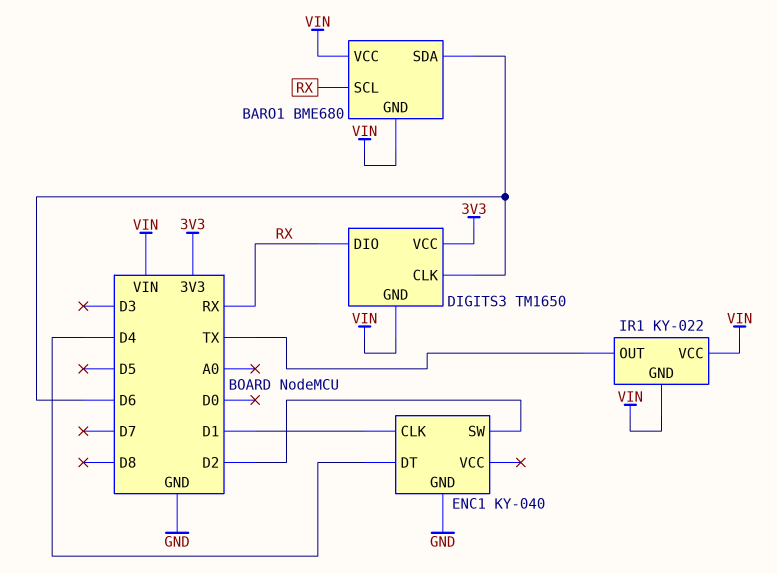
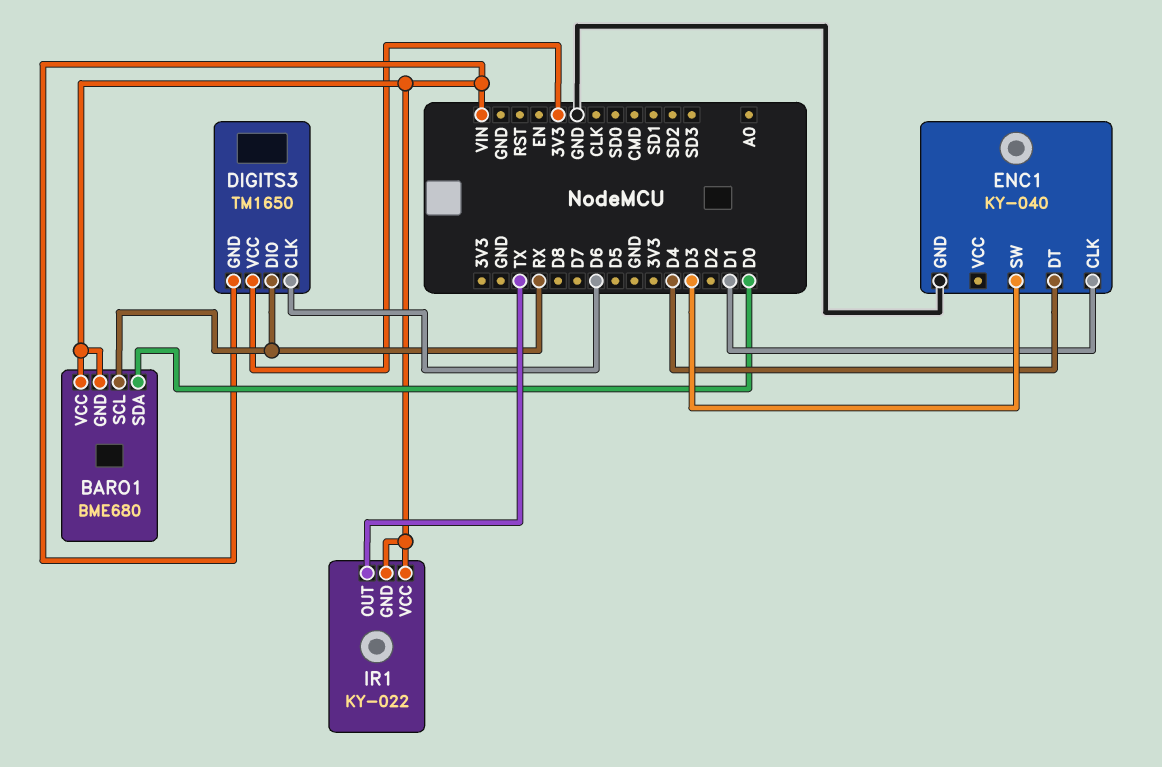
BARO1 pin SDA: D6 -> D0
ENC1 pin SW: D2 -> D3

